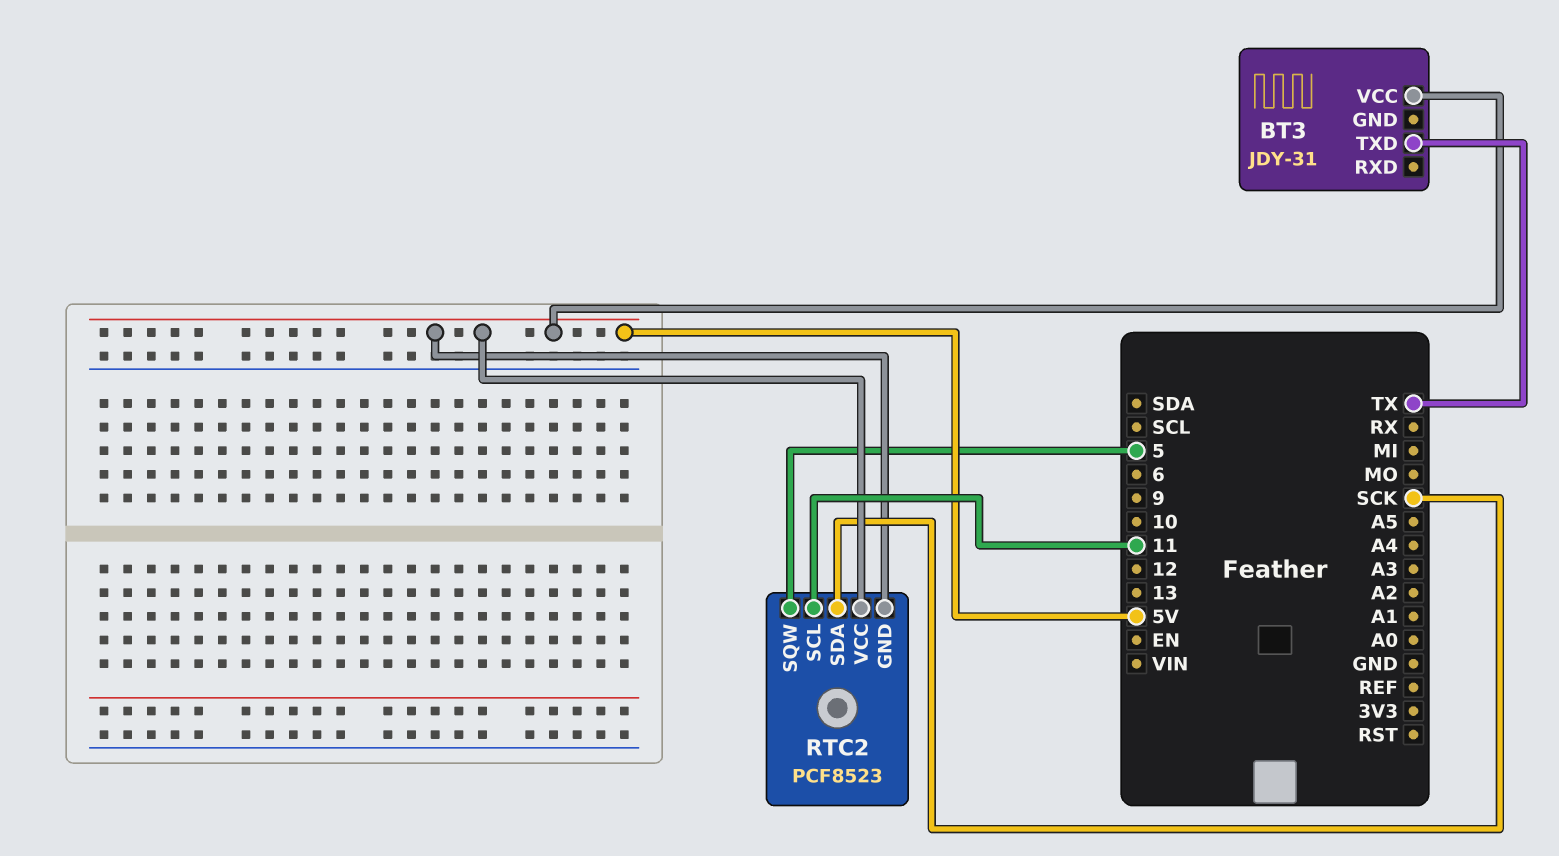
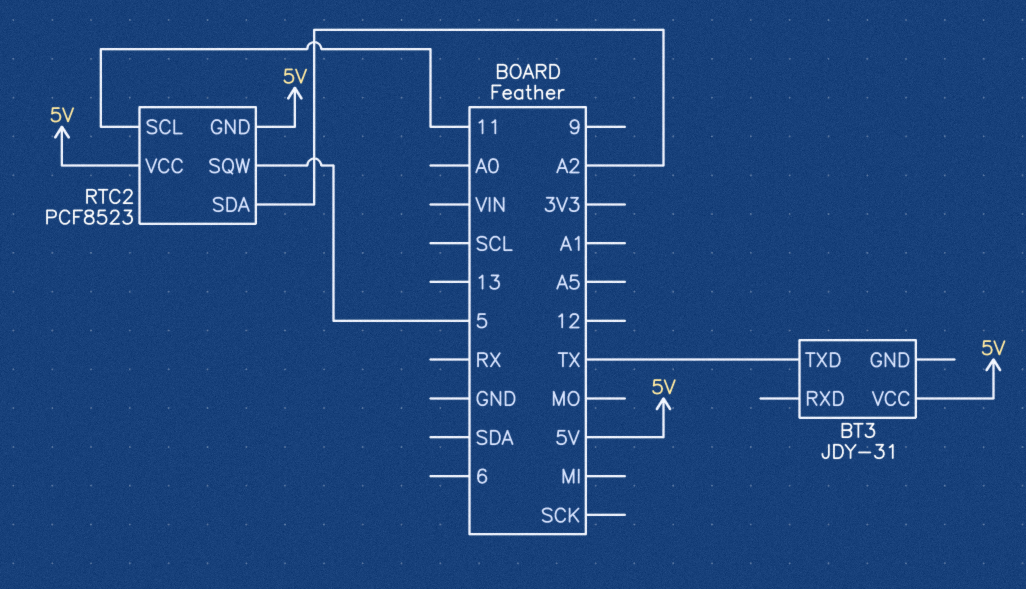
RTC2 pin SDA: SCK -> A2

